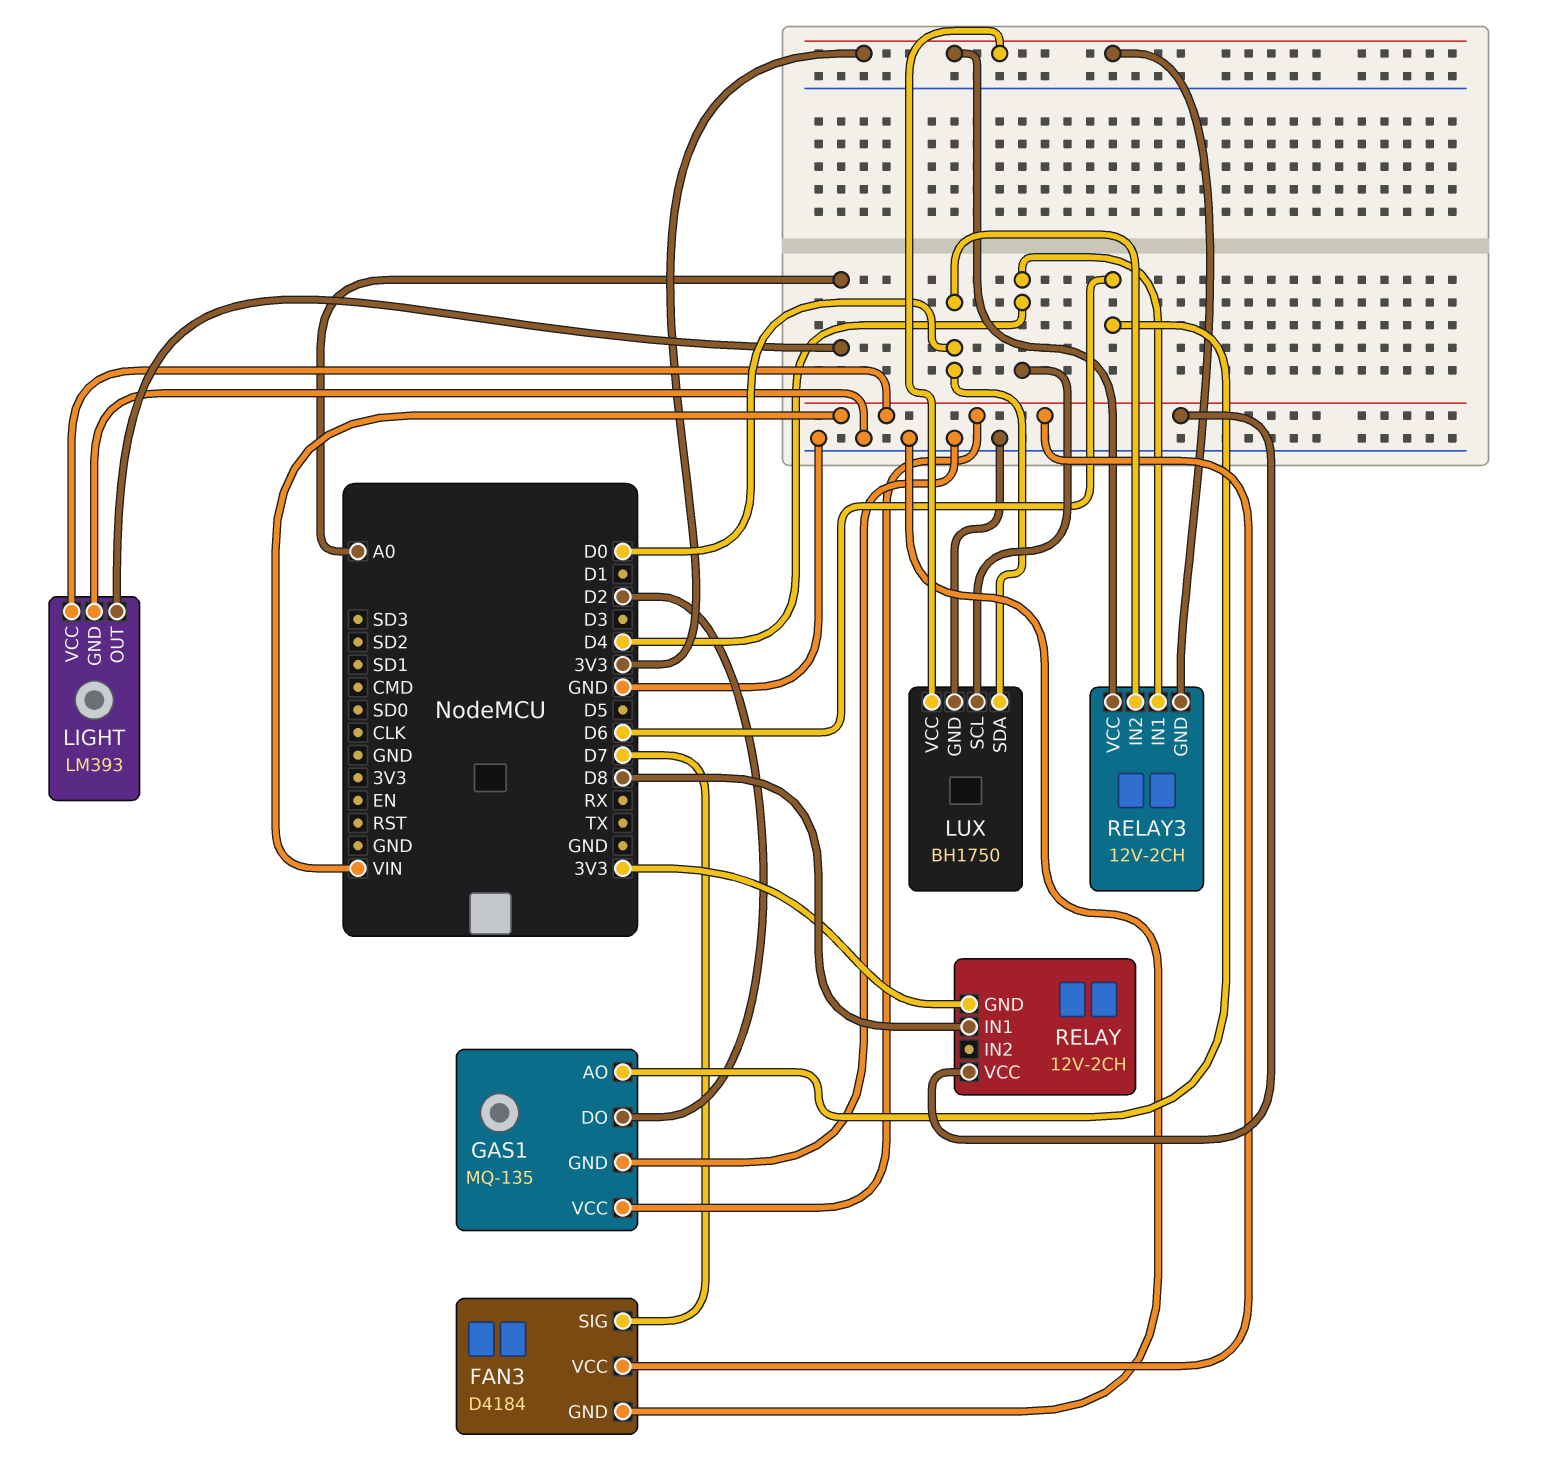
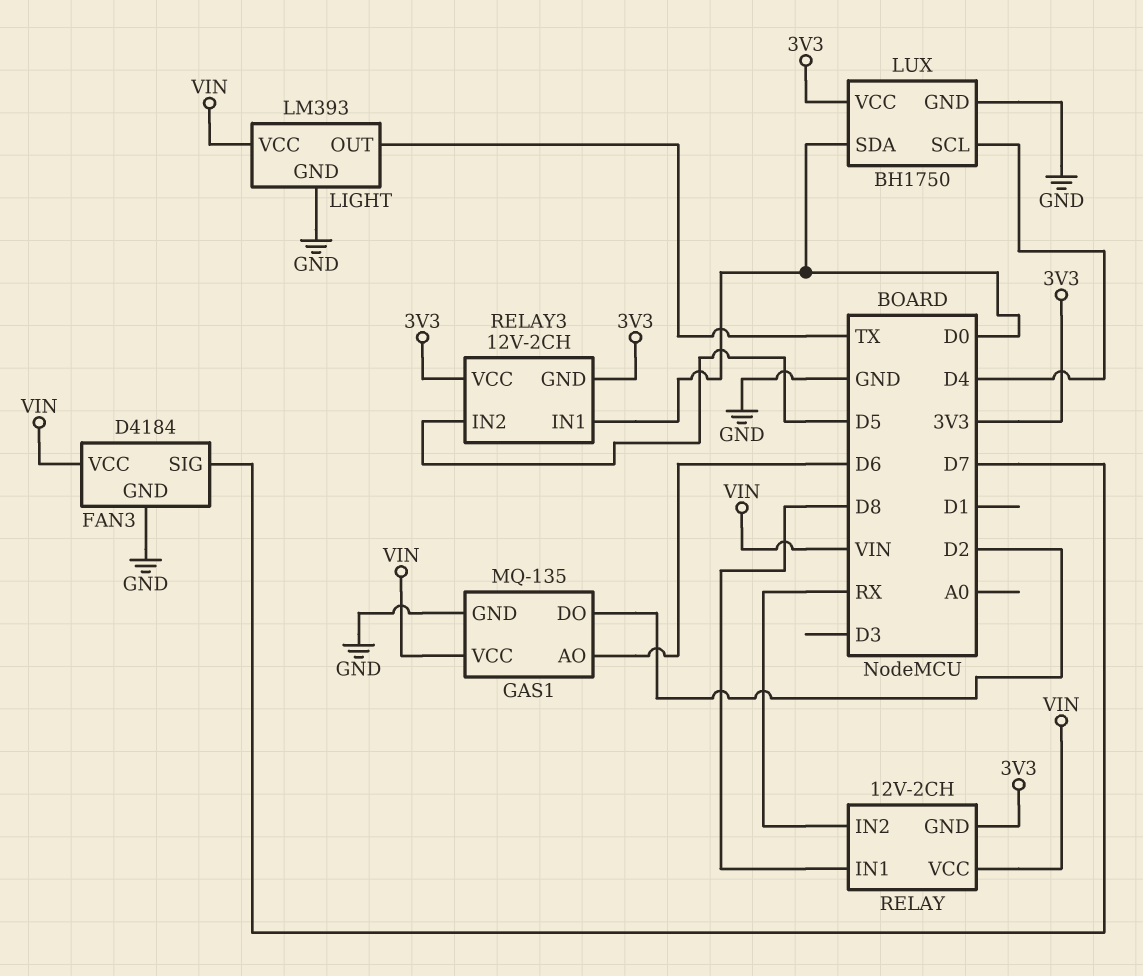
LIGHT pin OUT: A0 -> TX
RELAY pin IN2: none -> RX
RELAY3 pin IN1: D4 -> D0
RELAY3 pin IN2: D0 -> D5

